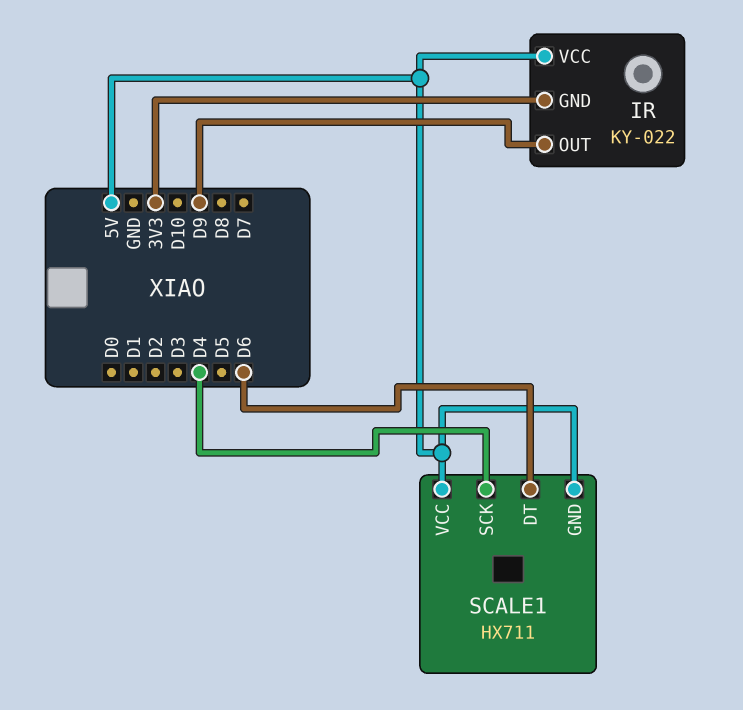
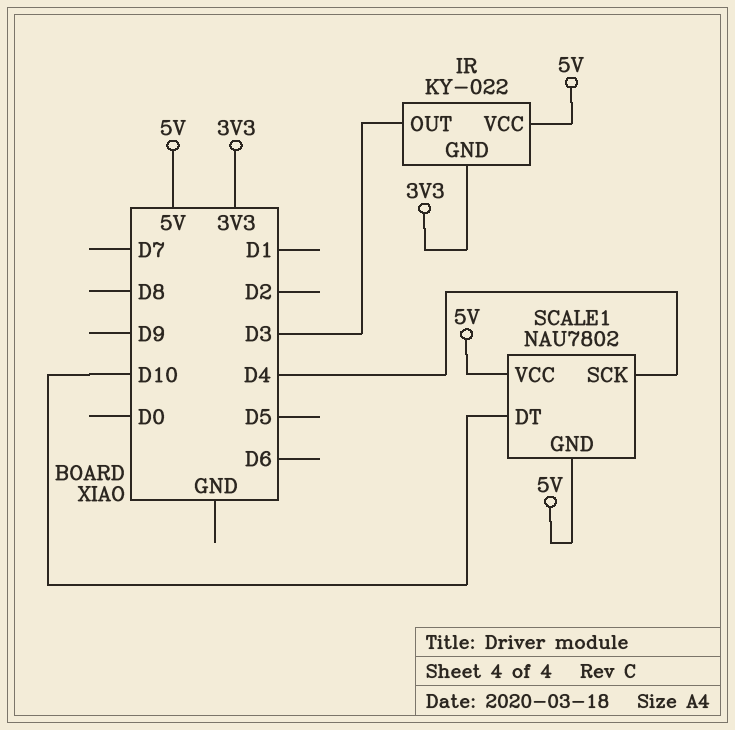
IR pin OUT: D9 -> D3
SCALE1: HX711 -> NAU7802
SCALE1 pin DT: D6 -> D10

